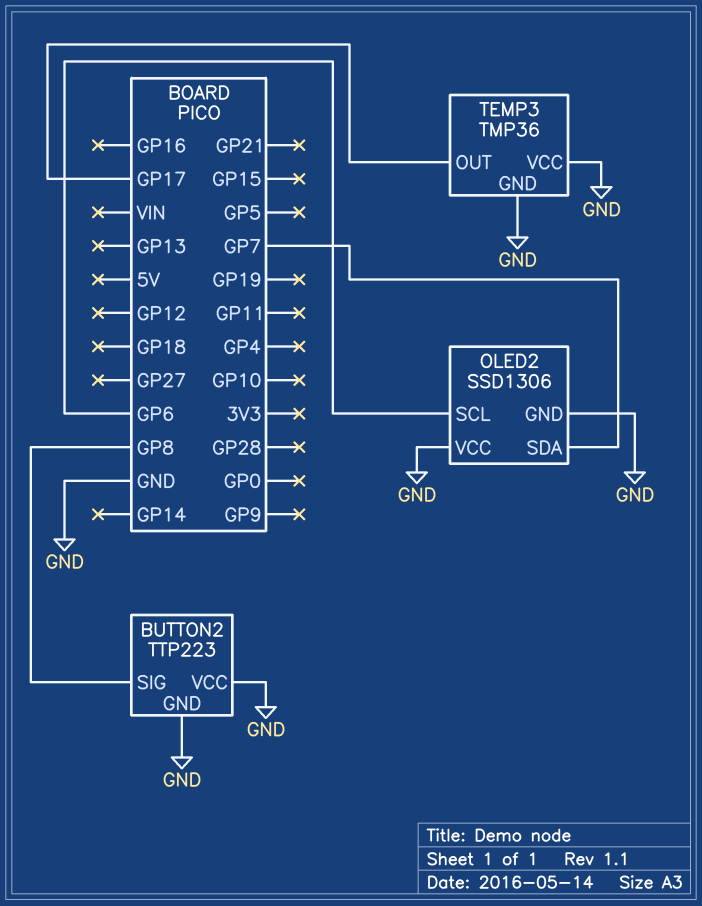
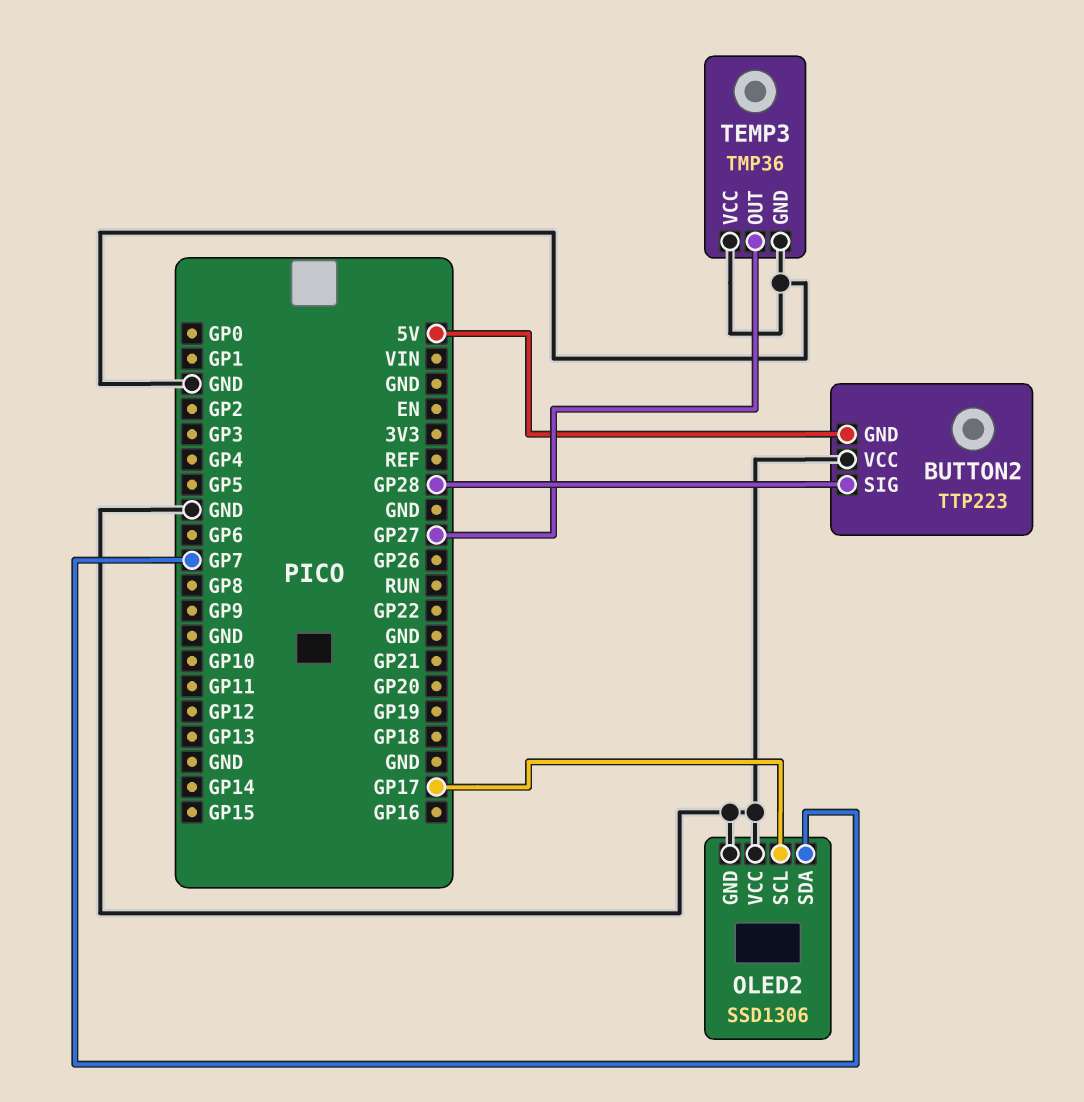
BUTTON2 pin GND: GND -> 5V
BUTTON2 pin SIG: GP8 -> GP28
OLED2 pin SCL: GP6 -> GP17
TEMP3 pin OUT: GP17 -> GP27

